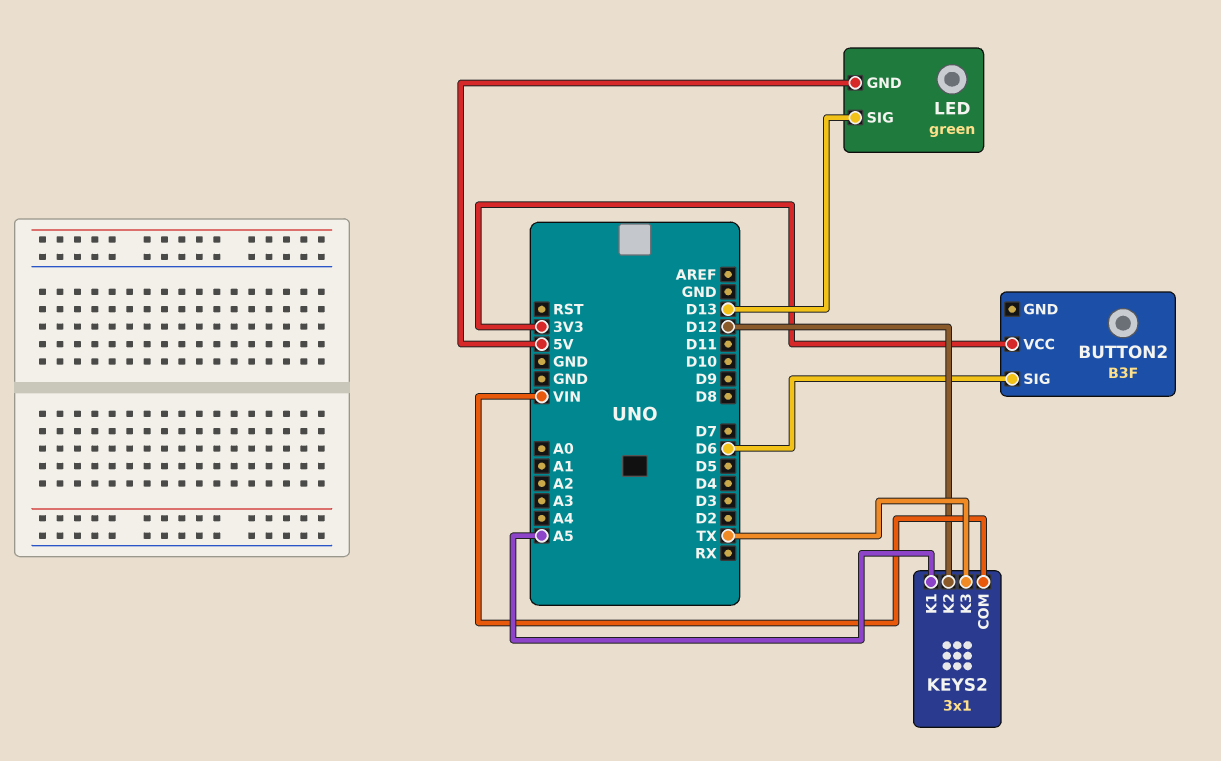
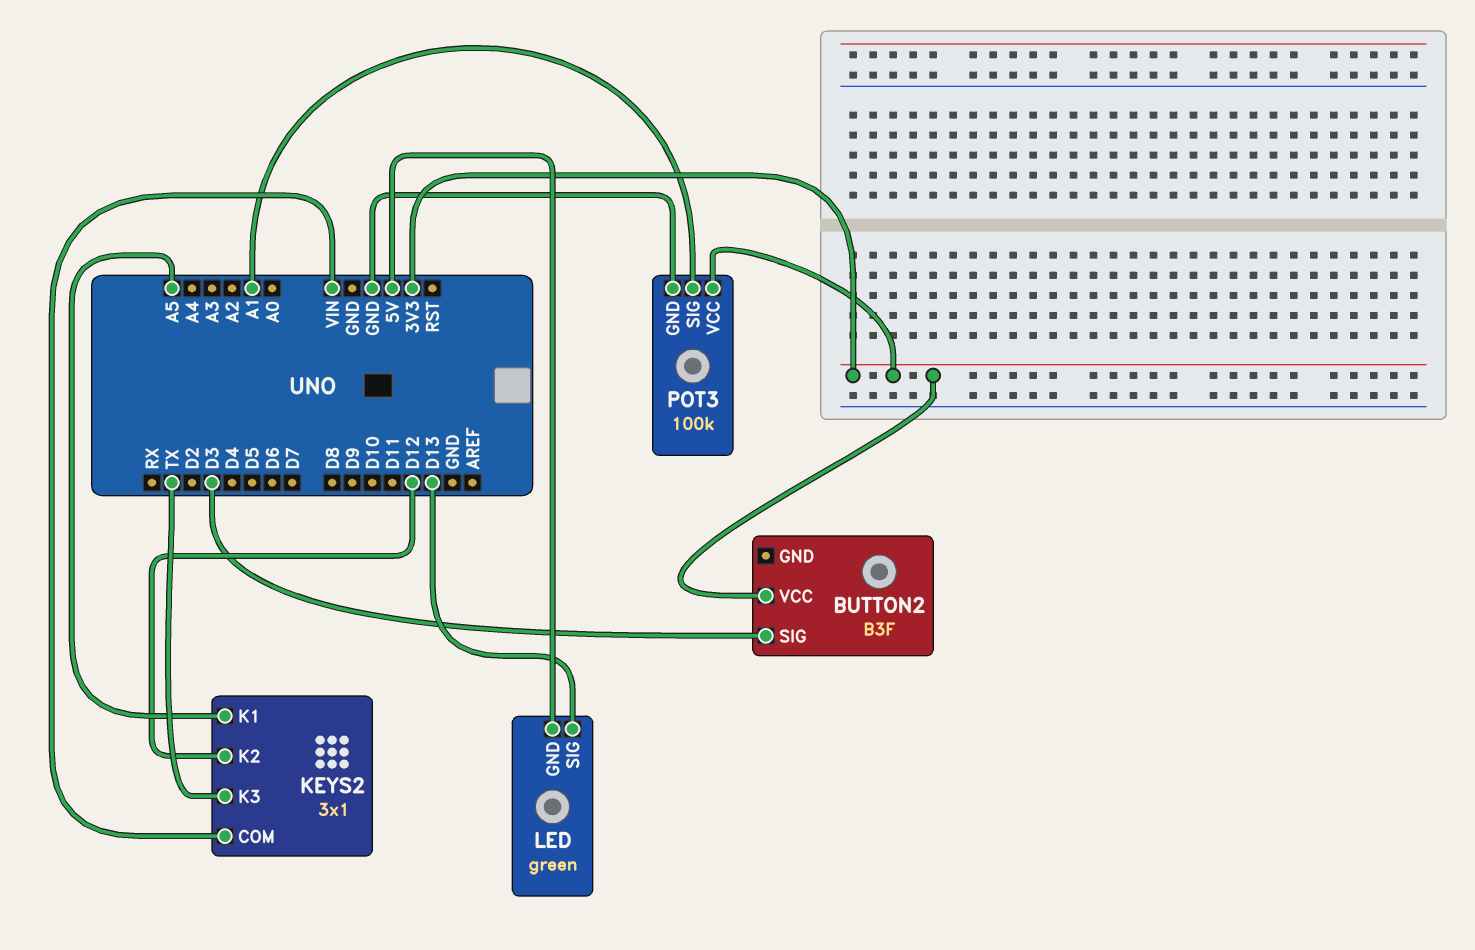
BUTTON2 pin SIG: D6 -> D3
POT3: none -> 100k
POT3 pin GND: none -> GND
POT3 pin SIG: none -> A1
POT3 pin VCC: none -> 3V3

